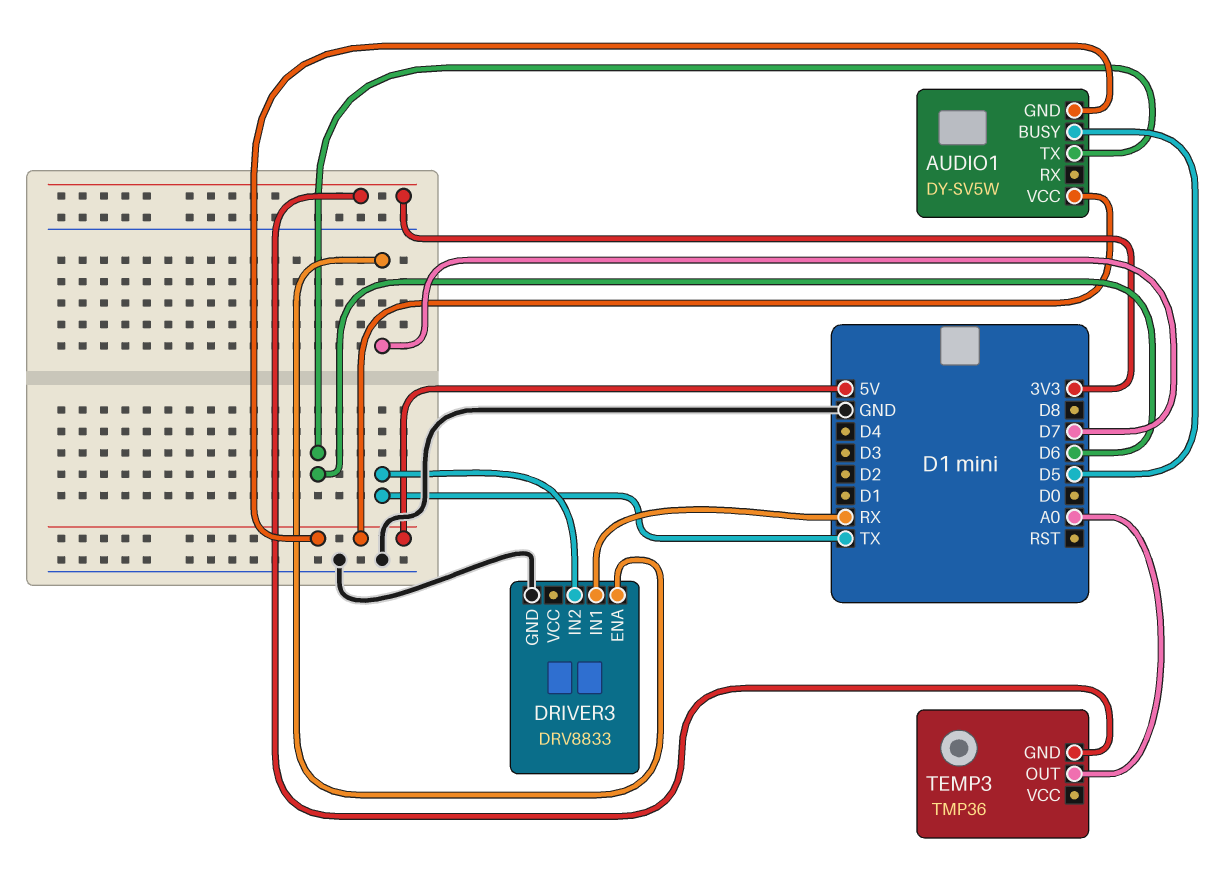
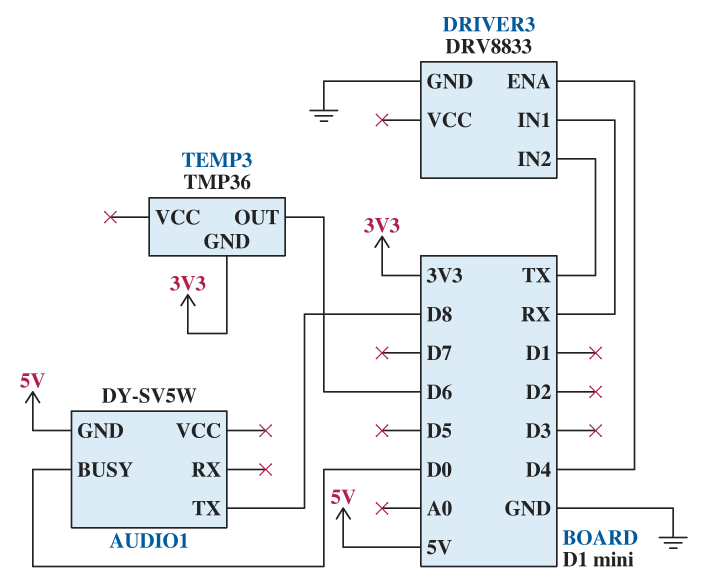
AUDIO1 pin BUSY: D5 -> D0
AUDIO1 pin TX: D6 -> D8
AUDIO1 pin VCC: 5V -> none
DRIVER3 pin ENA: D7 -> D4
TEMP3 pin OUT: A0 -> D6

